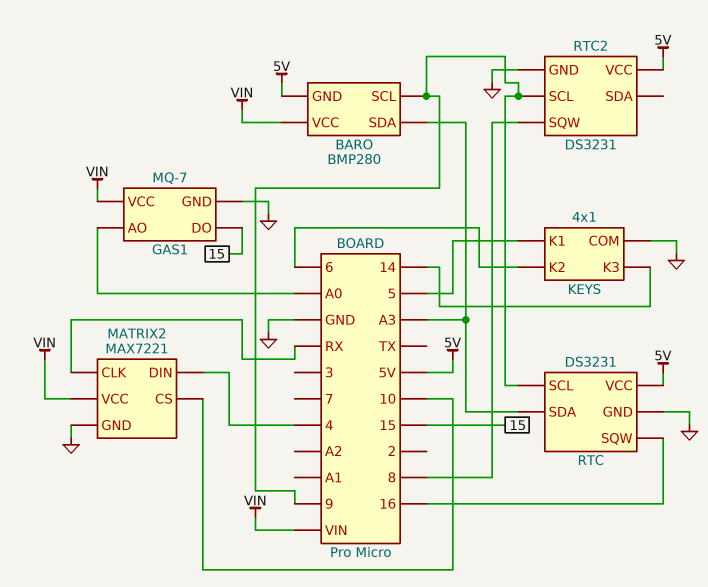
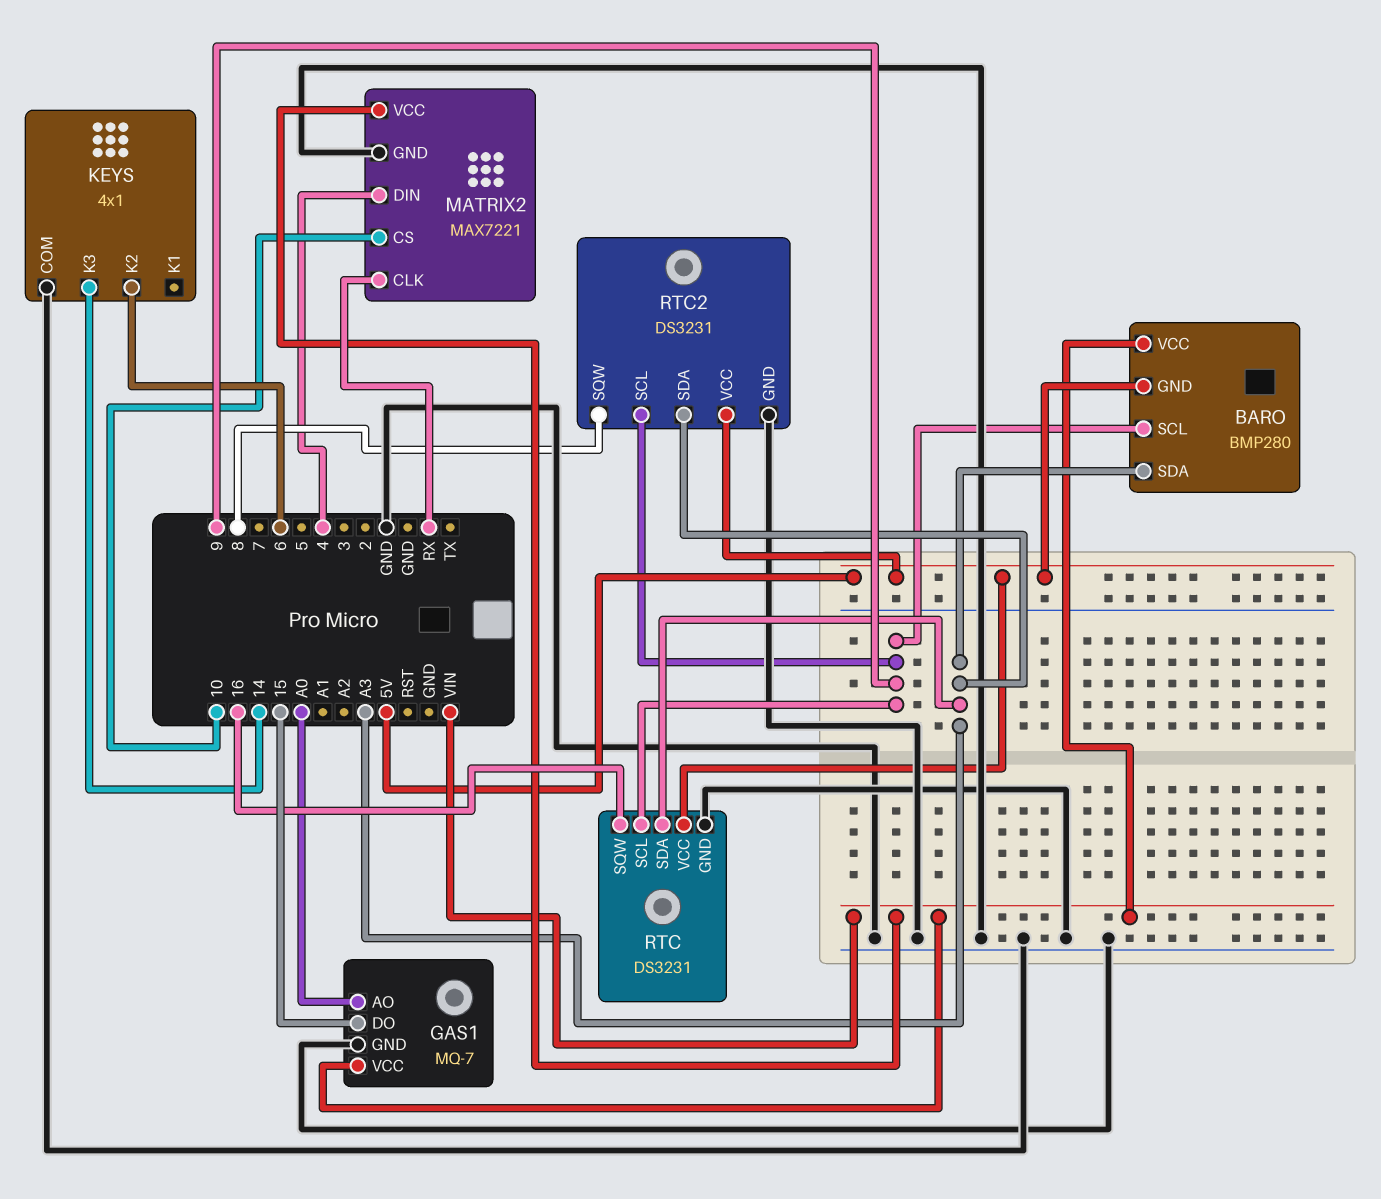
KEYS pin K1: 5 -> none
RTC2 pin SDA: none -> A3

